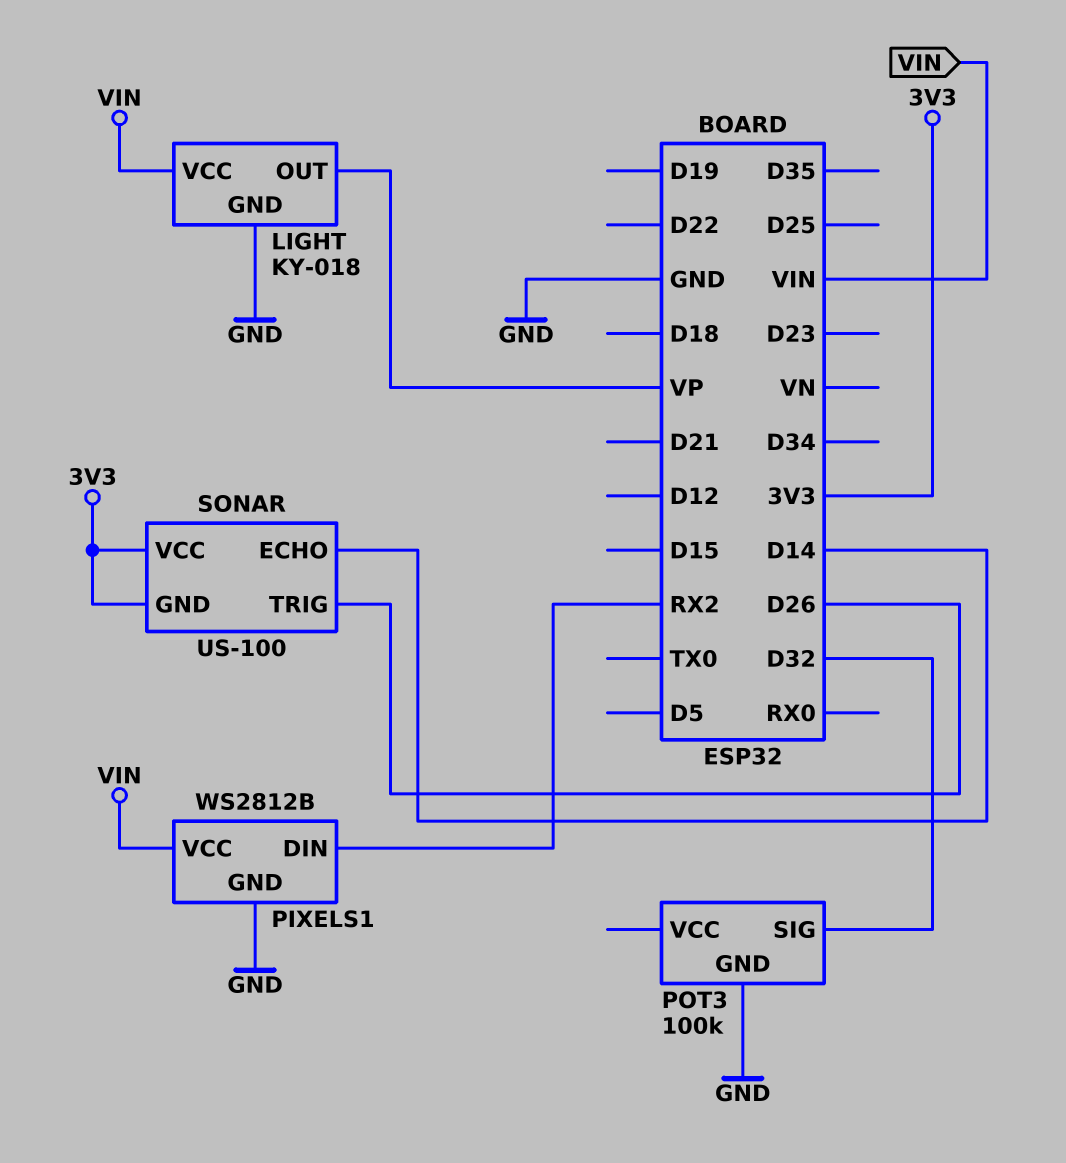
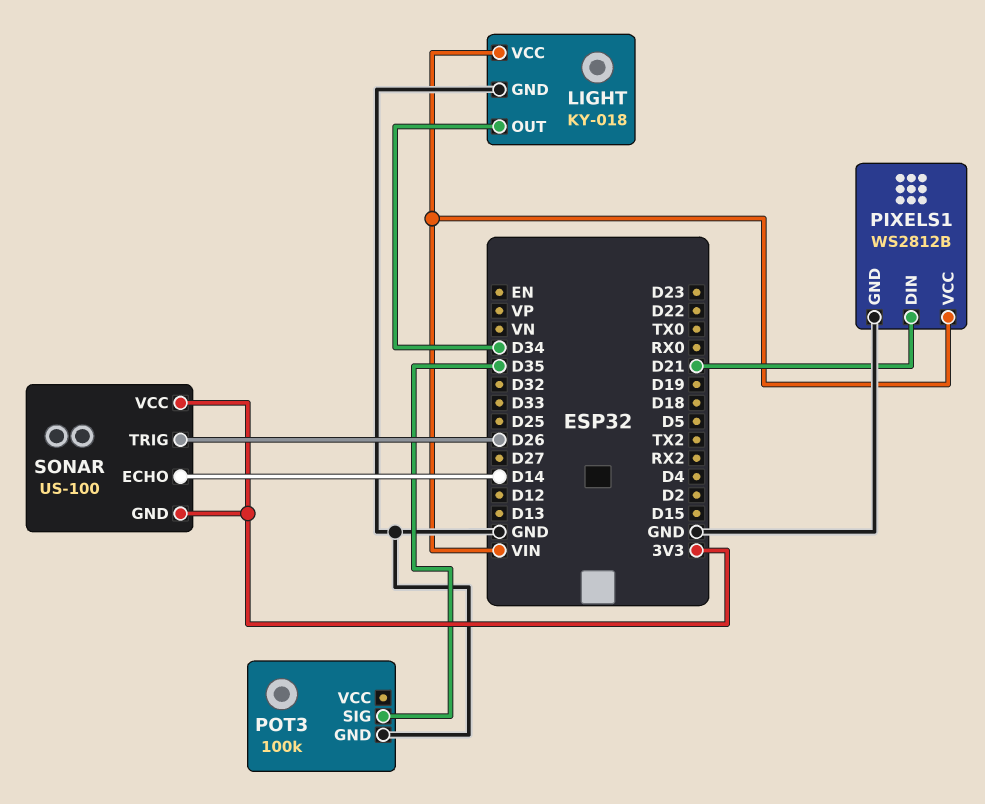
LIGHT pin OUT: VP -> D34
PIXELS1 pin DIN: RX2 -> D21
POT3 pin SIG: D32 -> D35

